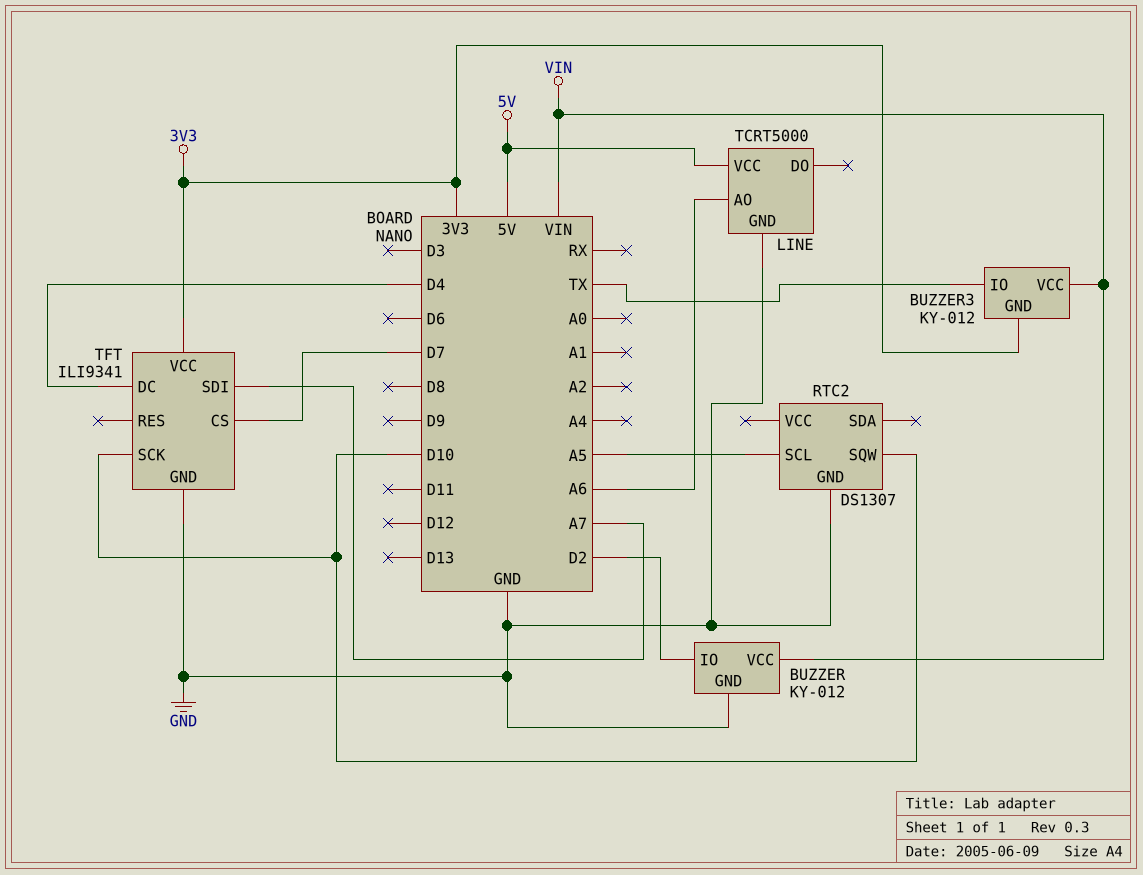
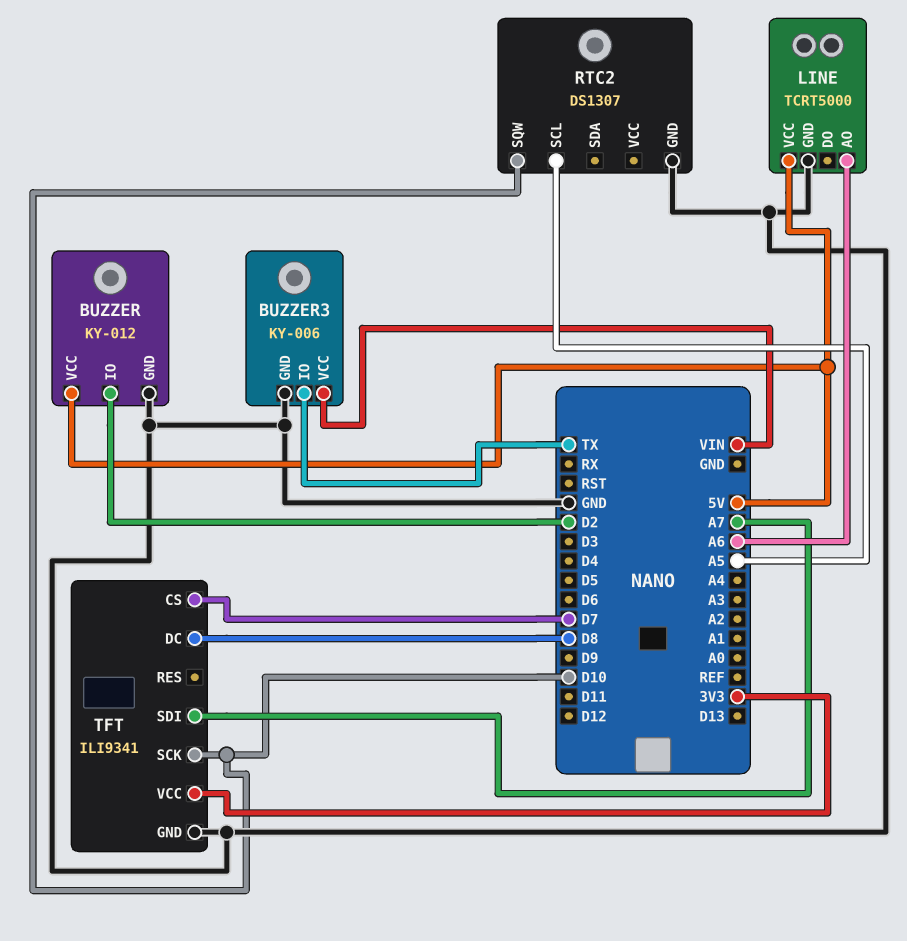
BUZZER pin VCC: VIN -> 5V
BUZZER3: KY-012 -> KY-006
BUZZER3 pin GND: 3V3 -> GND
TFT pin DC: D4 -> D8

